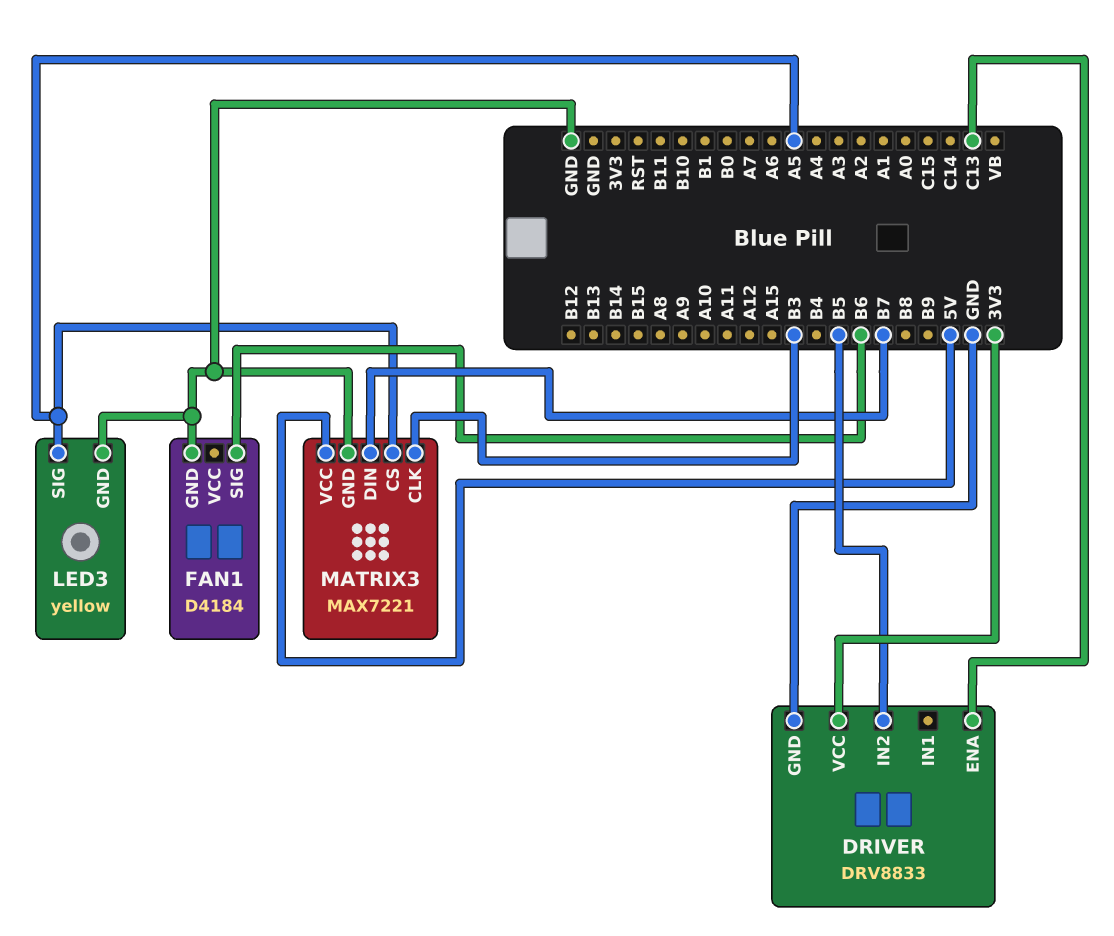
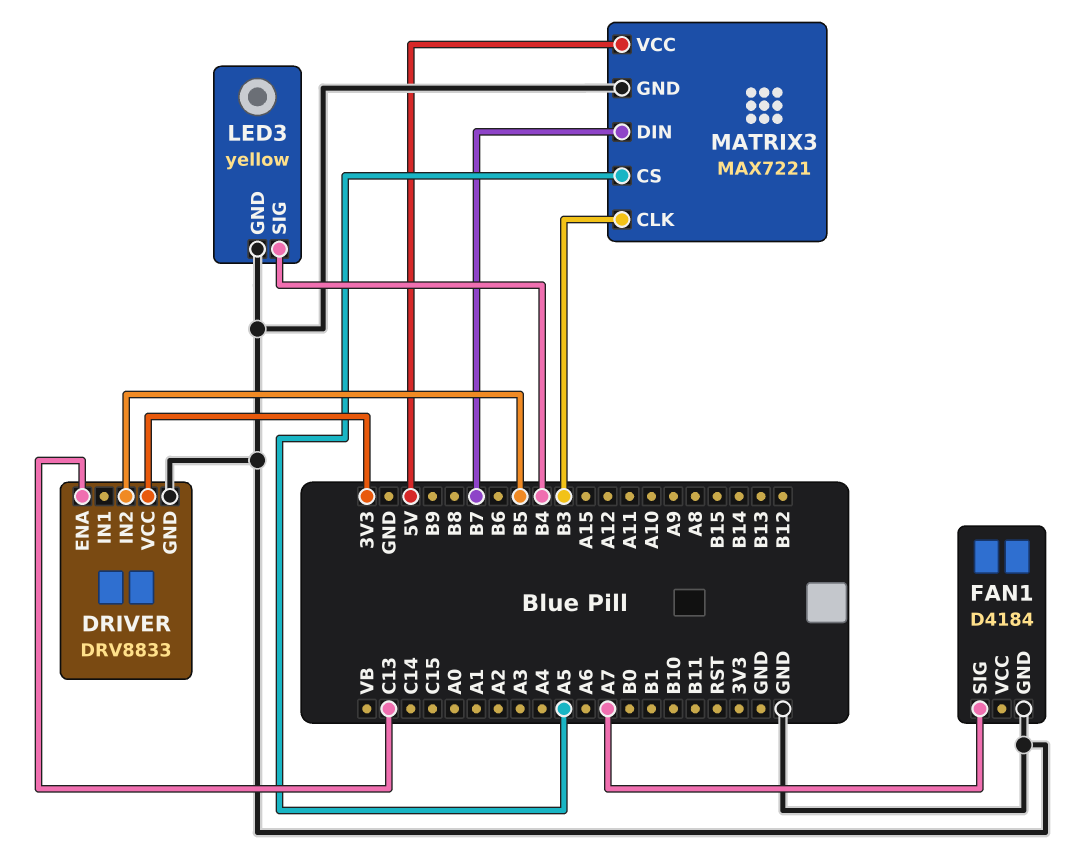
FAN1 pin SIG: B6 -> A7
LED3 pin SIG: A5 -> B4

